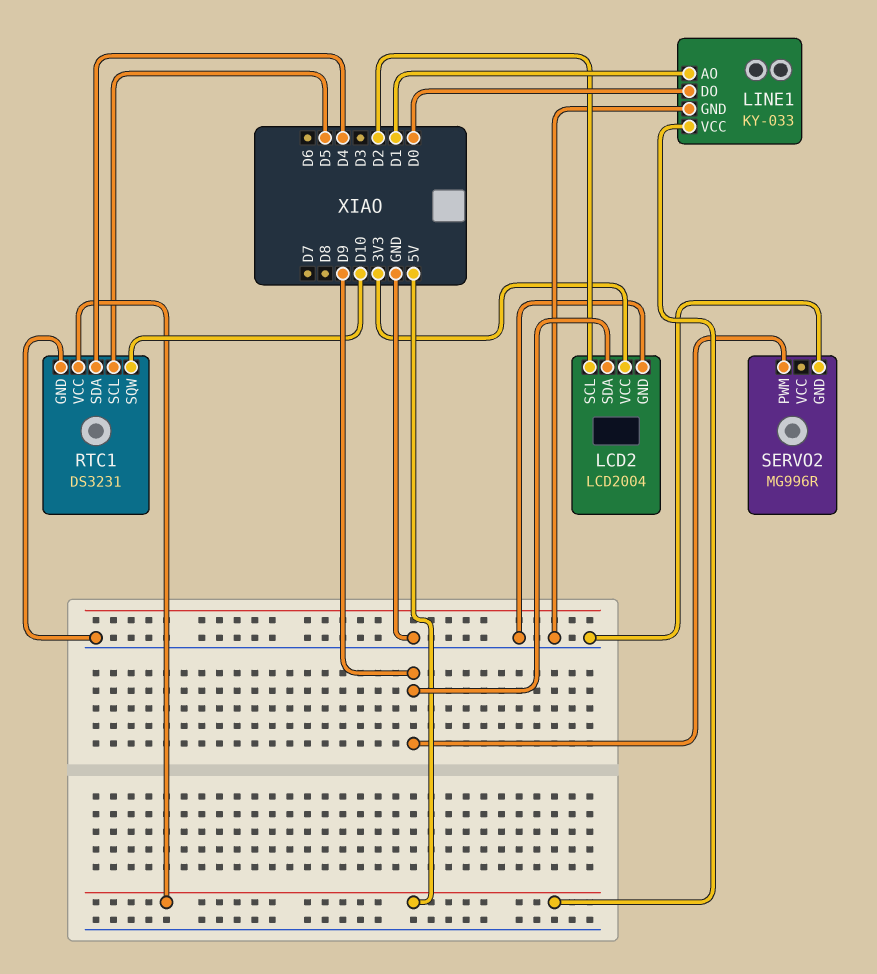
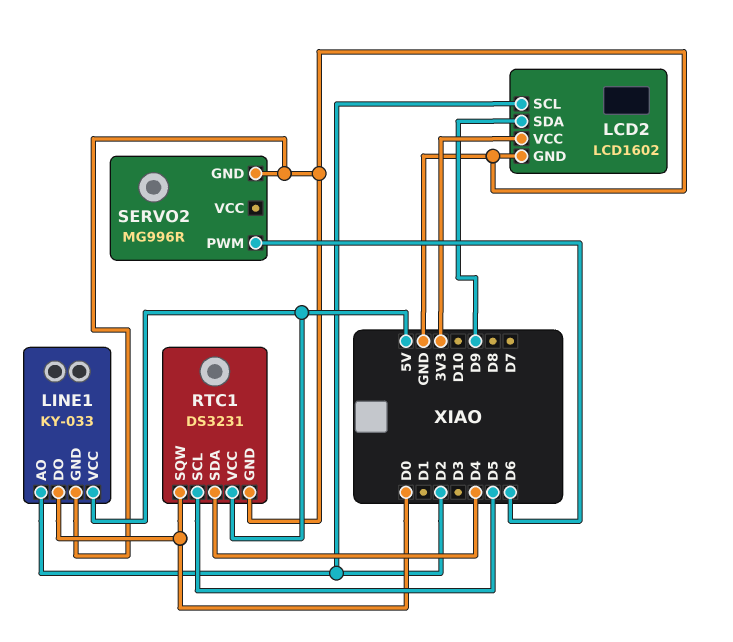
LCD2: LCD2004 -> LCD1602
LINE1 pin AO: D1 -> D2
RTC1 pin SQW: D10 -> D0
SERVO2 pin PWM: D9 -> D6

